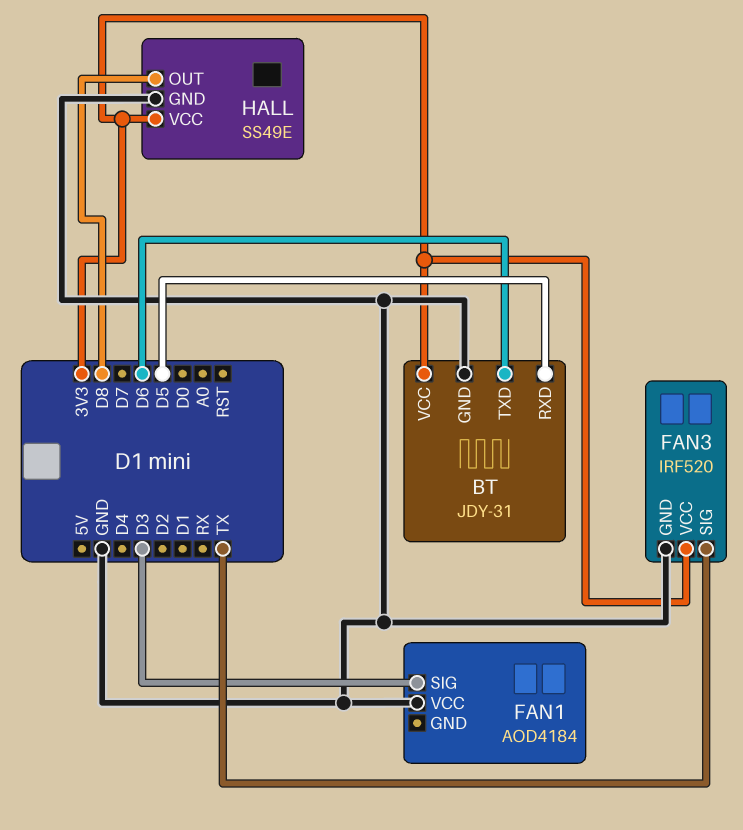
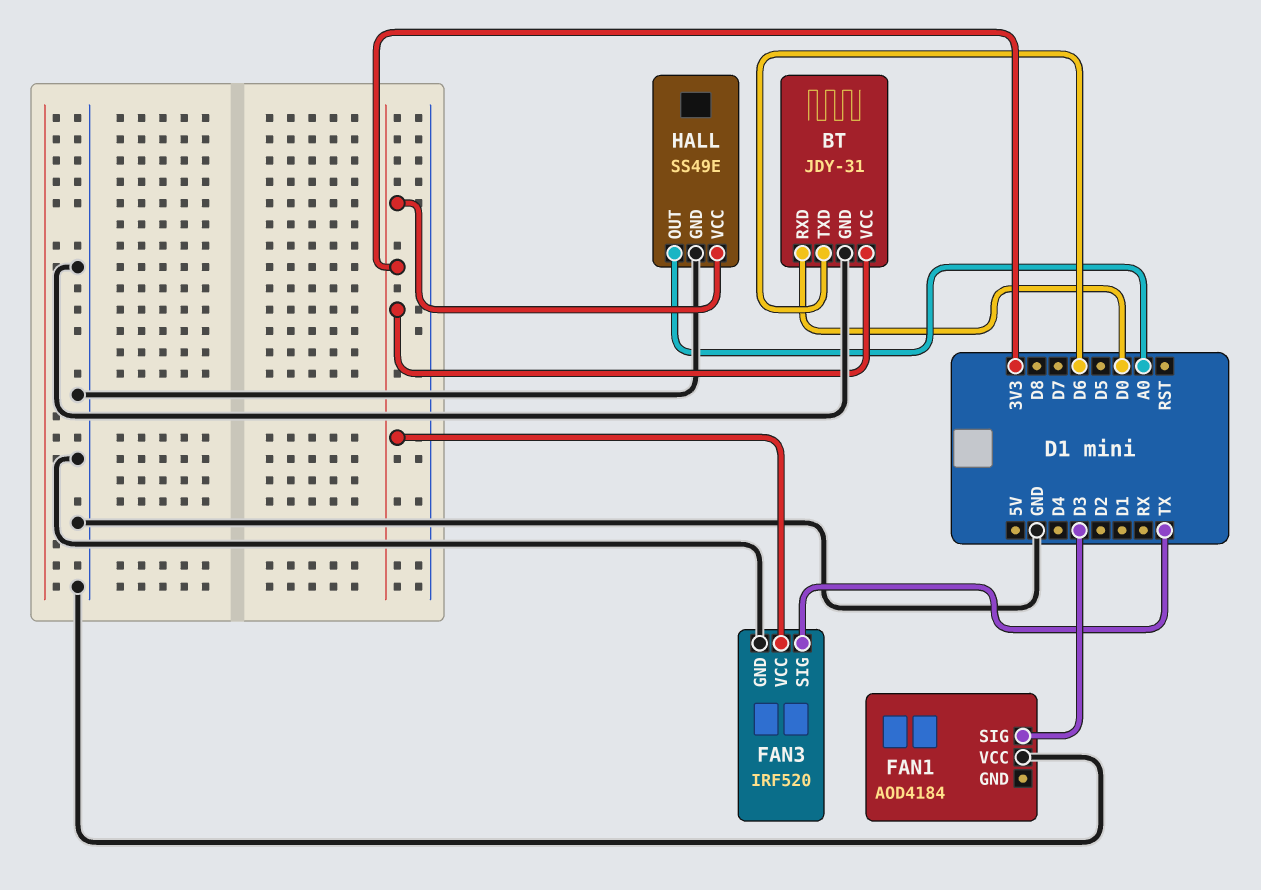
BT pin RXD: D5 -> D0
HALL pin OUT: D8 -> A0

